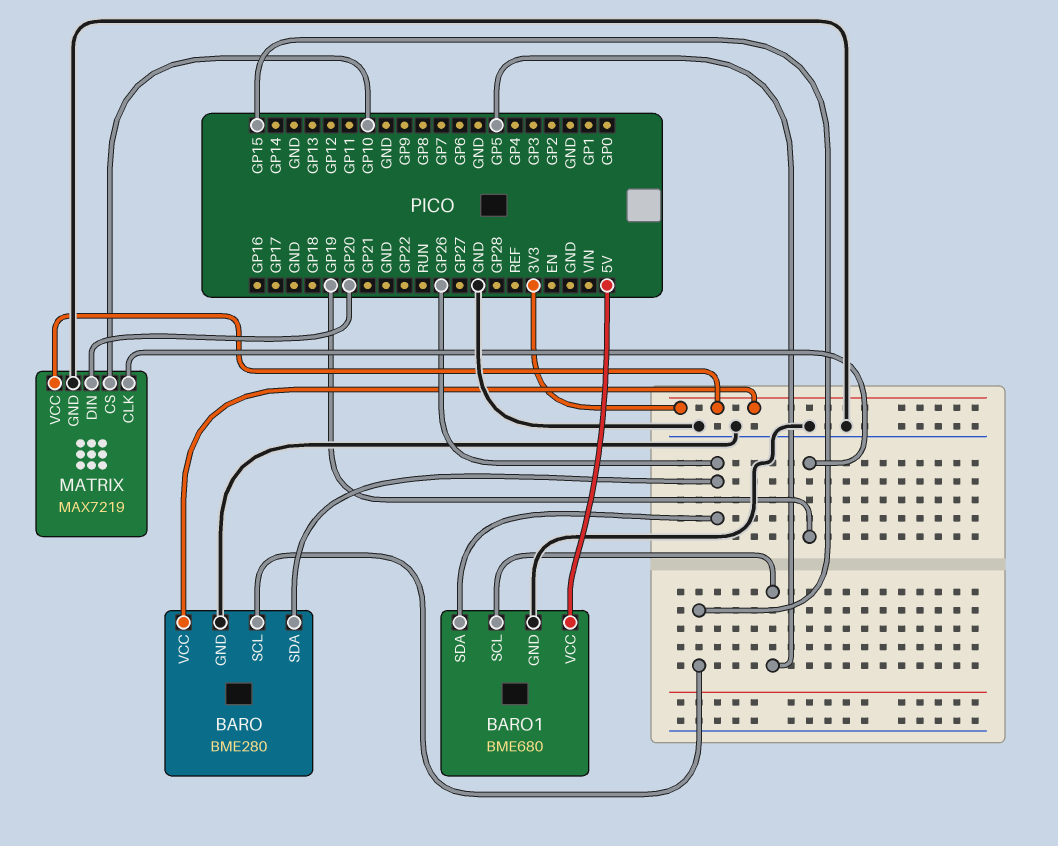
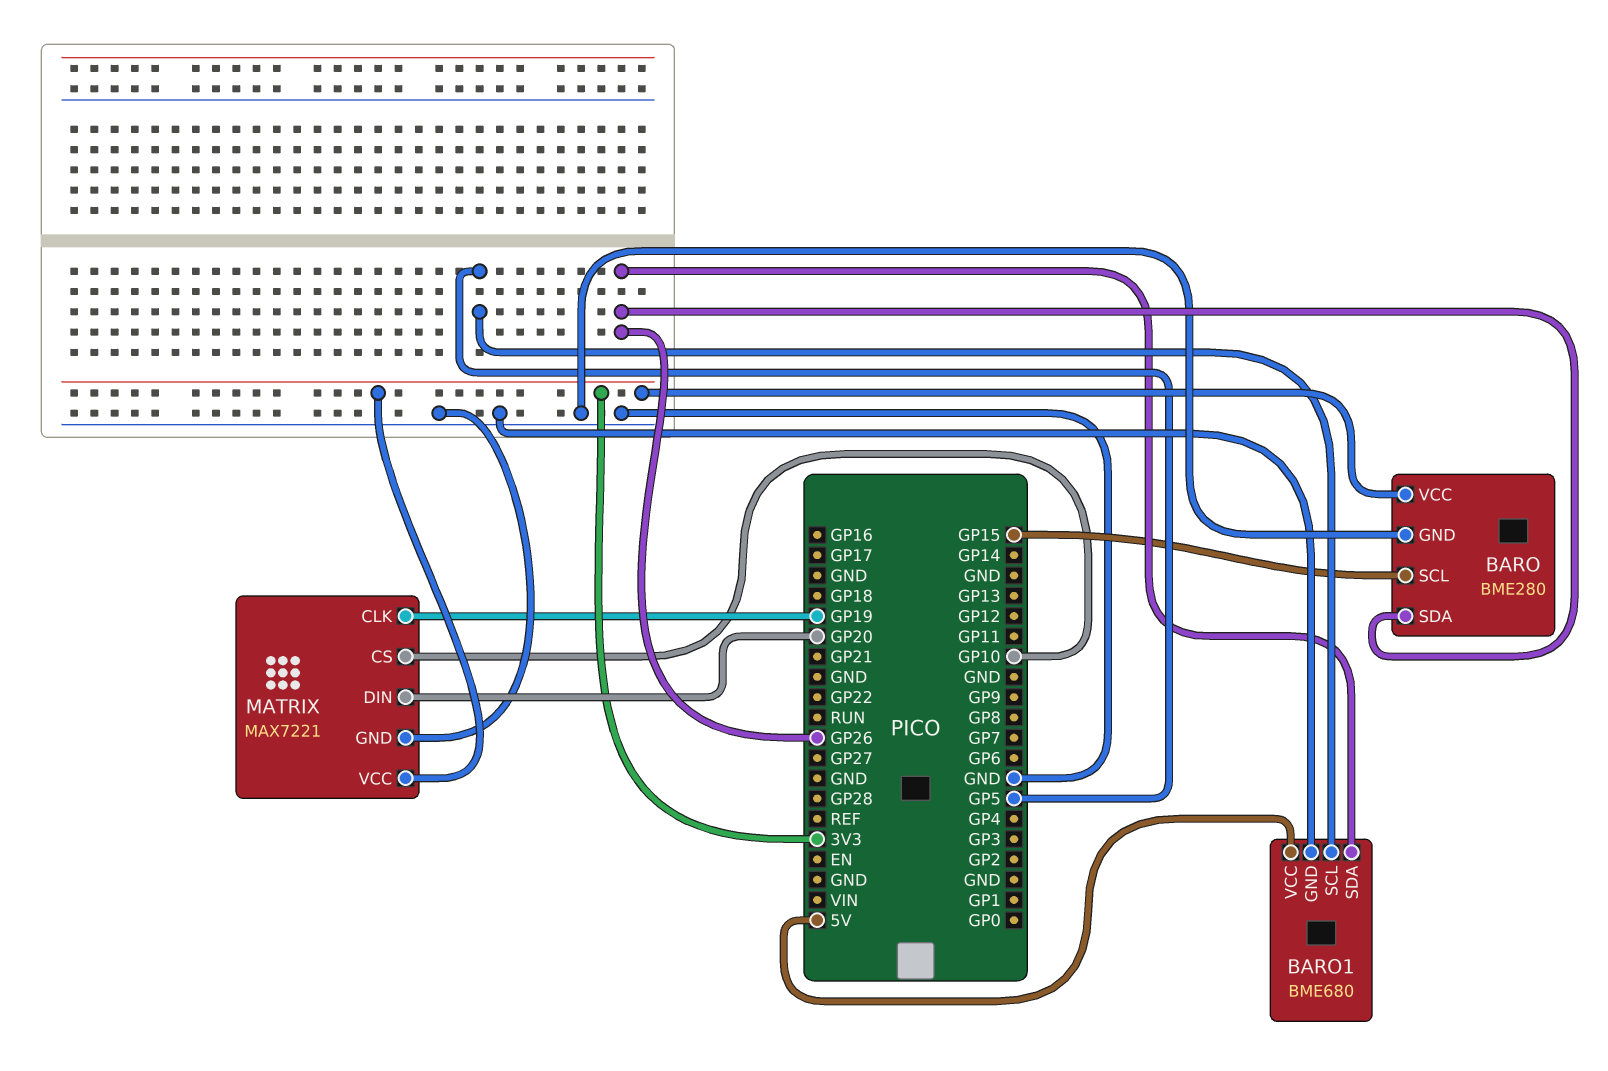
MATRIX: MAX7219 -> MAX7221

